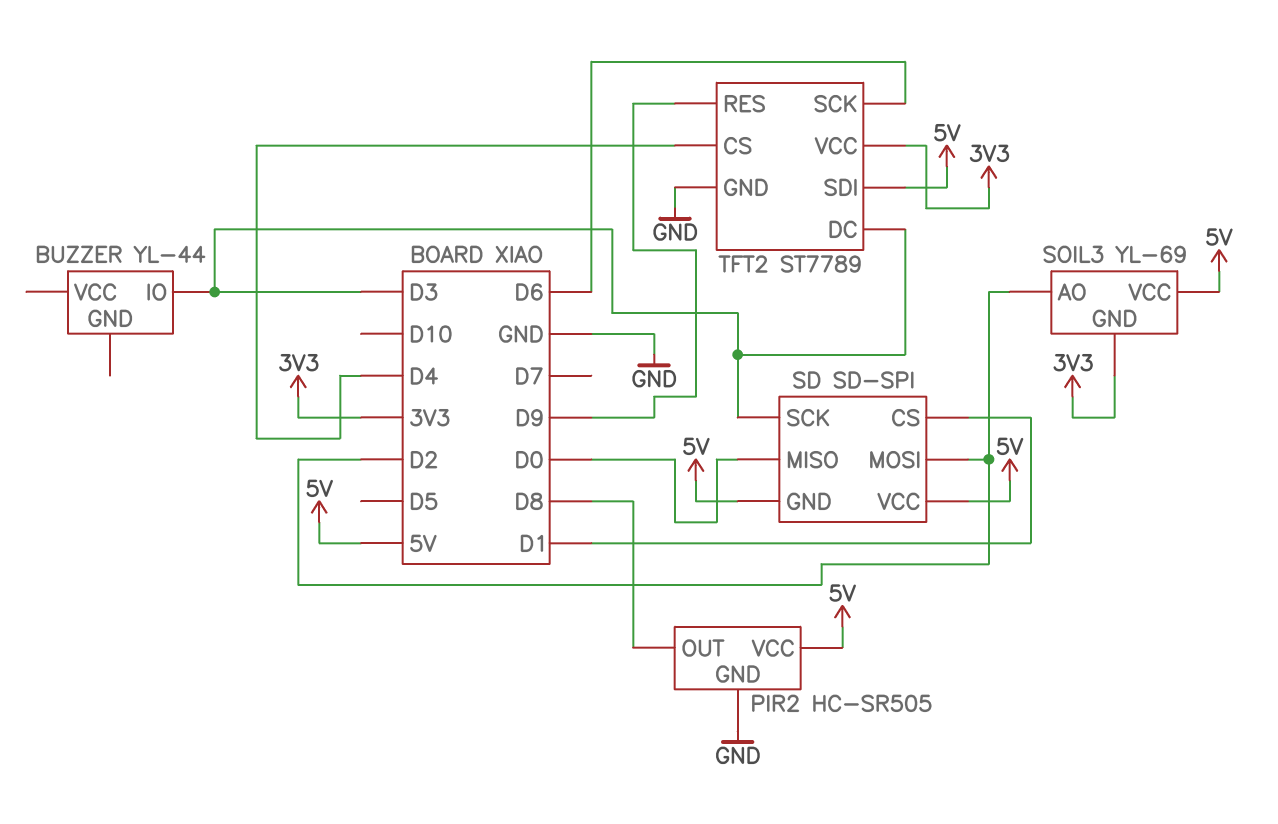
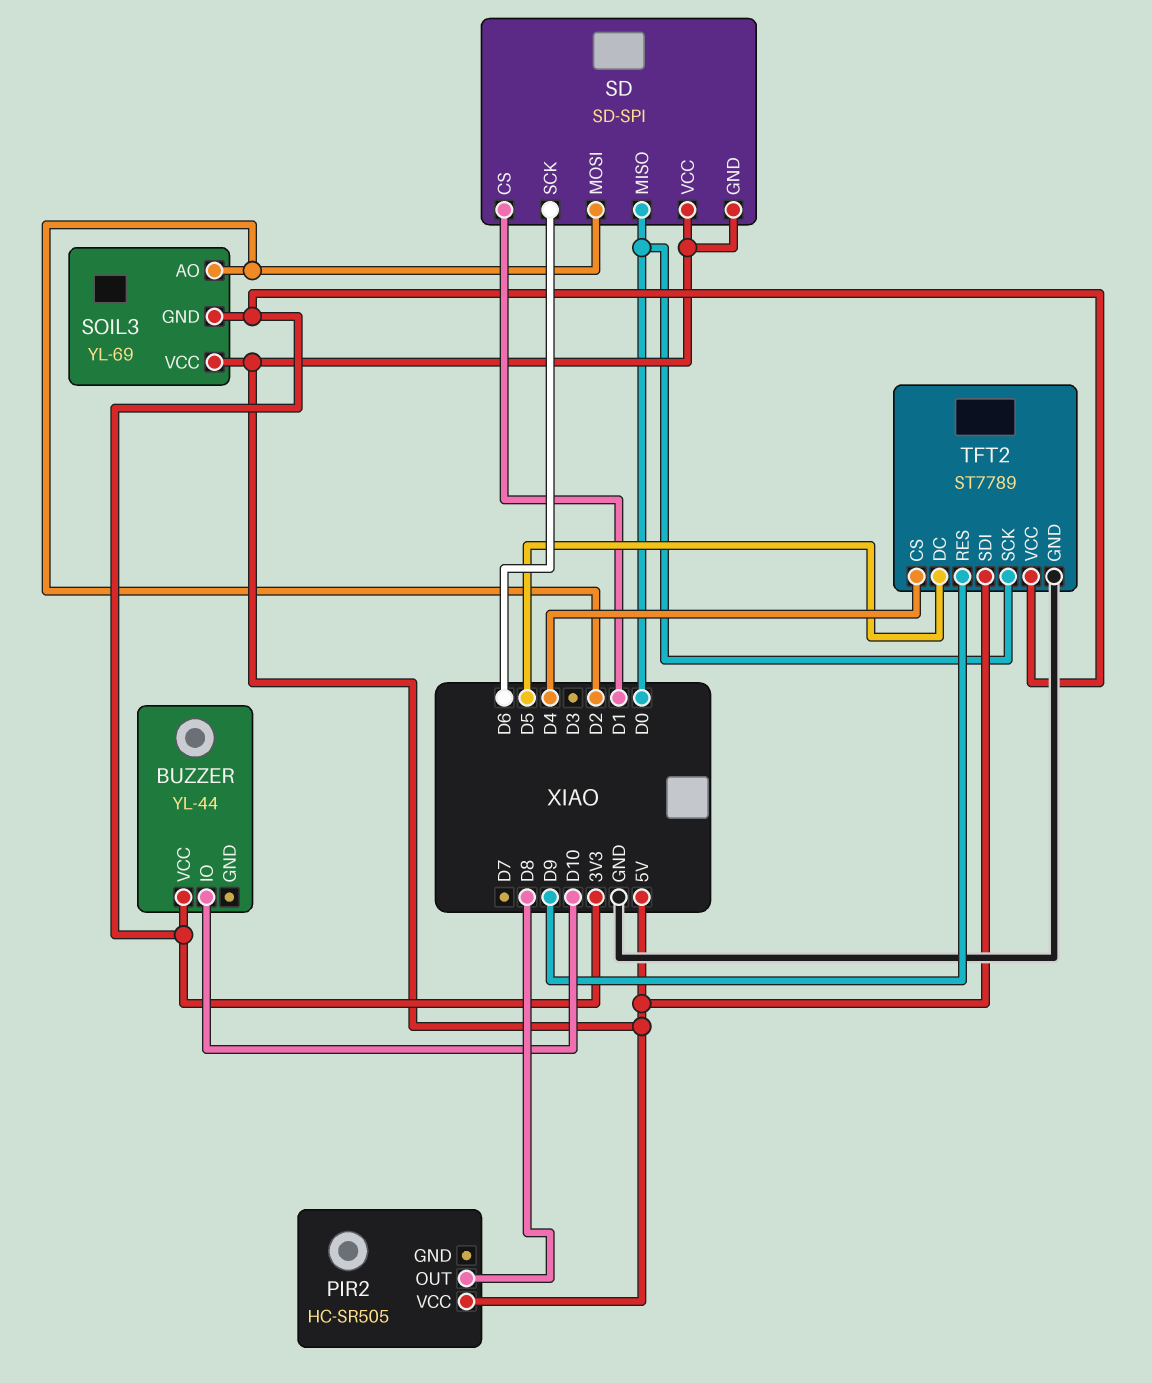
BUZZER pin IO: D3 -> D10
BUZZER pin VCC: none -> 3V3
PIR2 pin GND: GND -> none
SD pin SCK: D3 -> D6
TFT2 pin DC: D3 -> D5
TFT2 pin SCK: D6 -> D0

